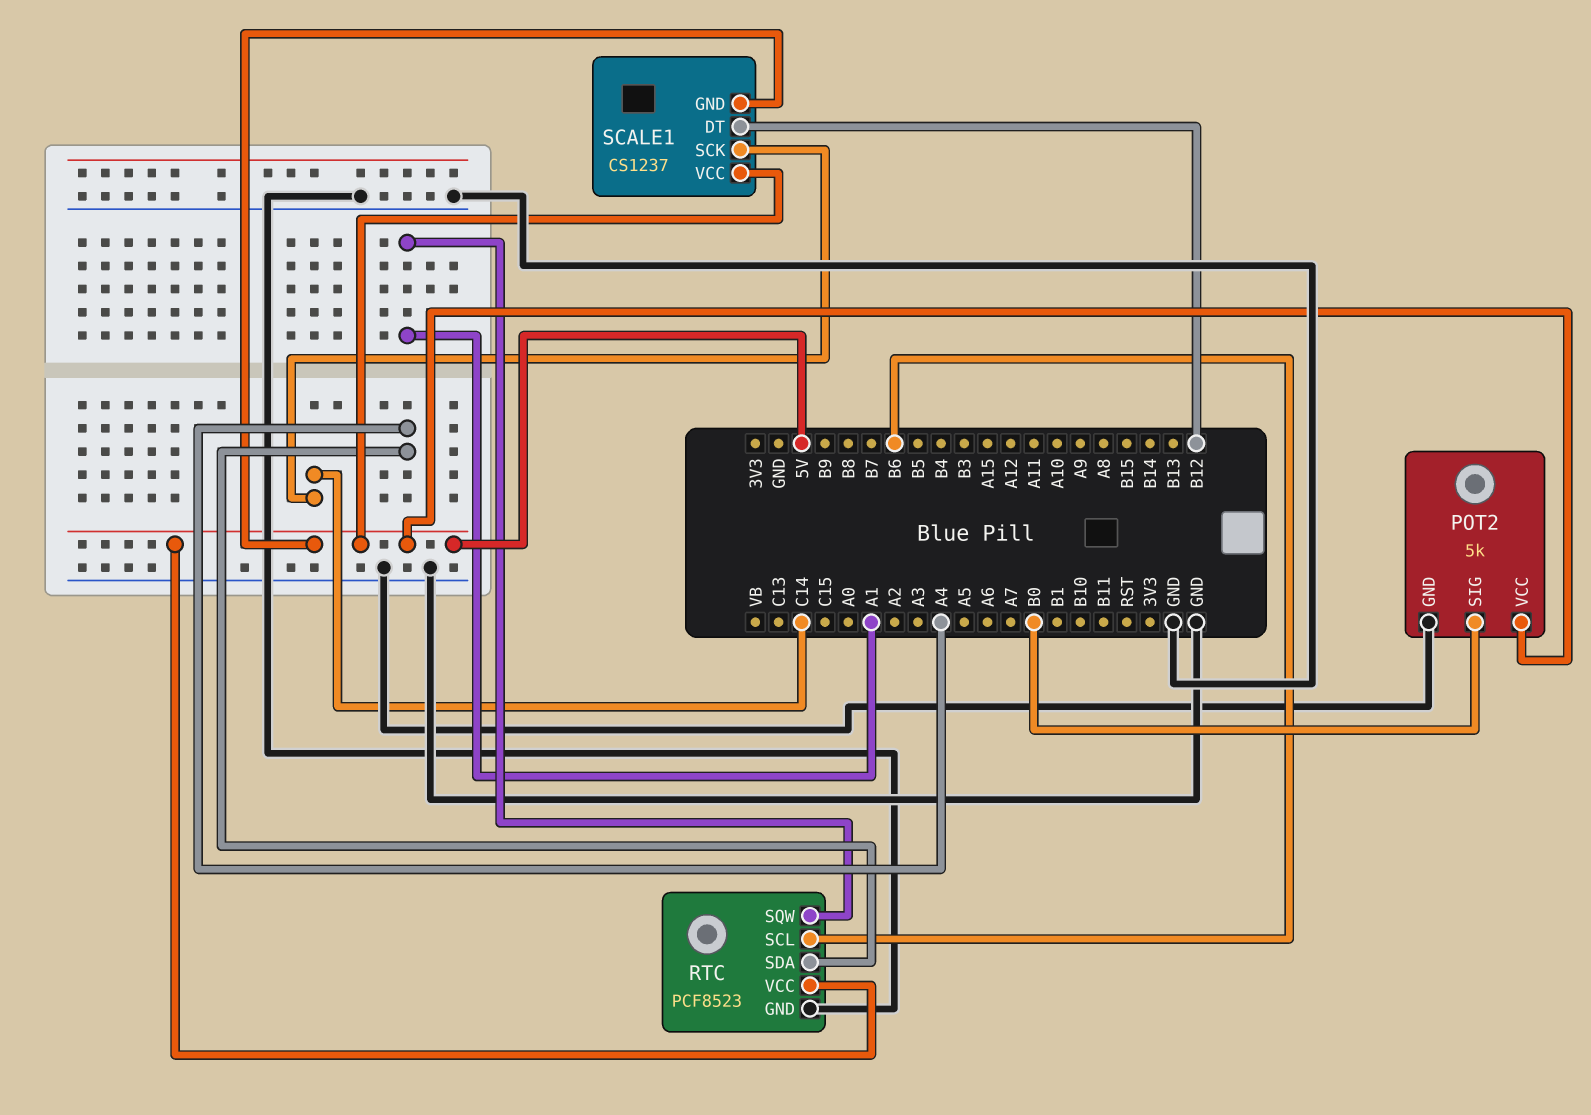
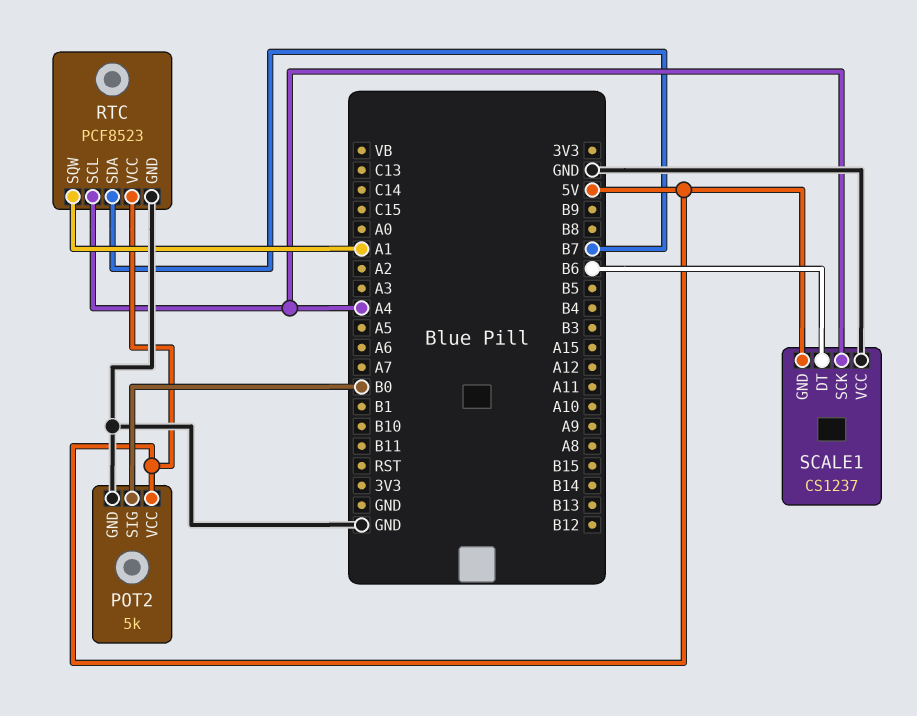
RTC pin SCL: B6 -> A4
RTC pin SDA: A4 -> B7
SCALE1 pin DT: B12 -> B6
SCALE1 pin SCK: C14 -> A4
SCALE1 pin VCC: 5V -> GND

